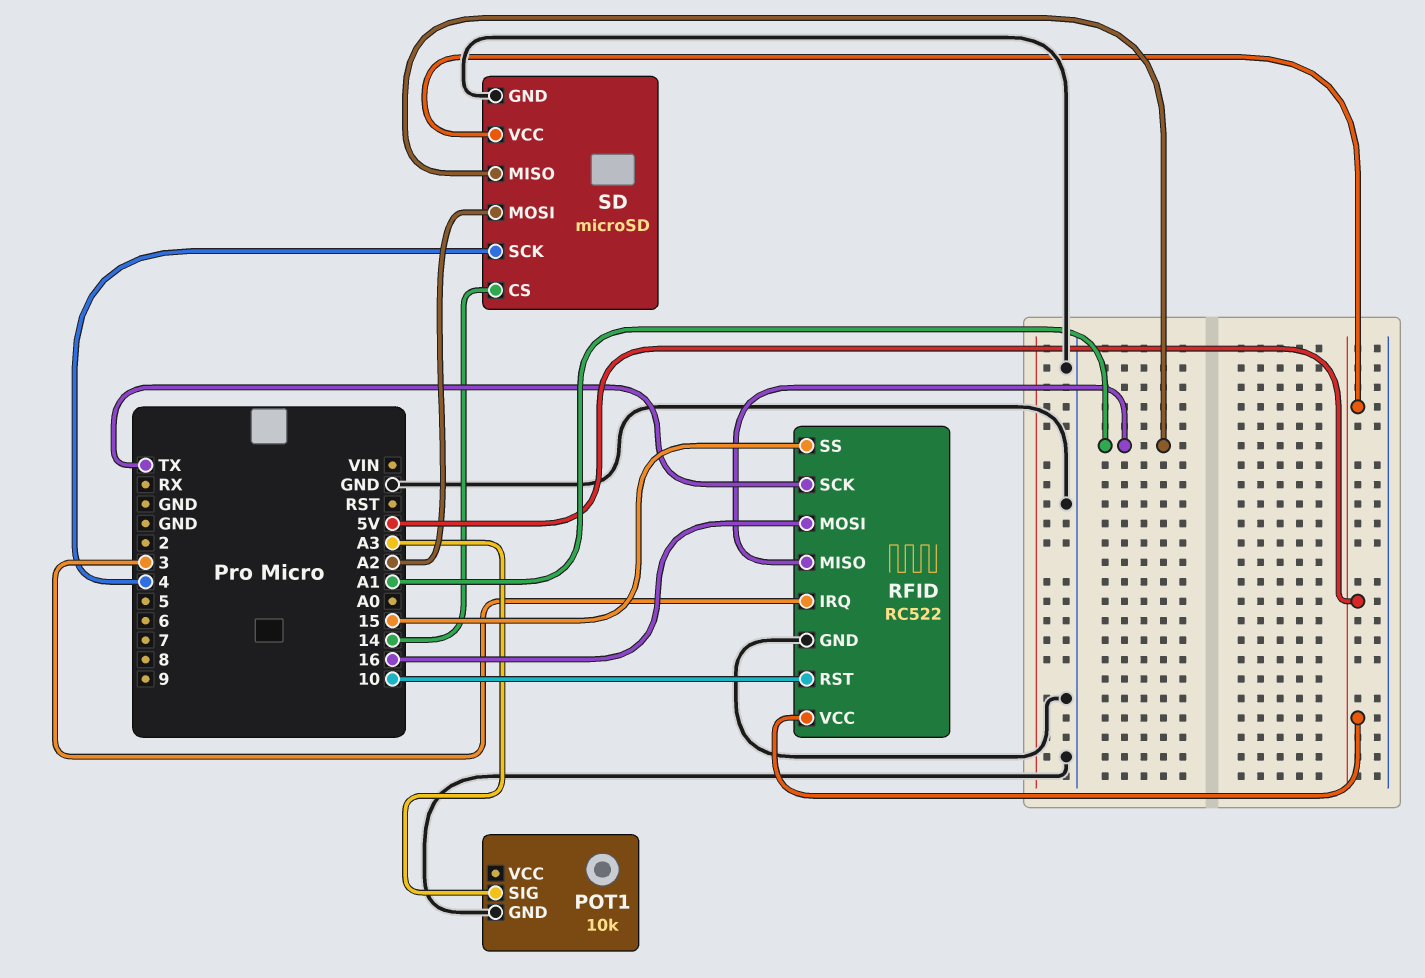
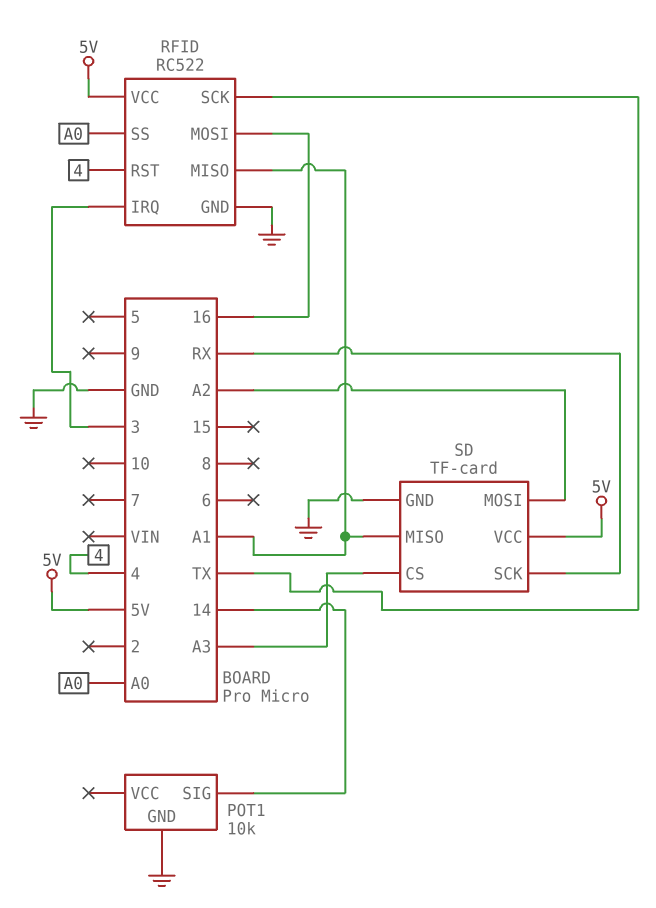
POT1 pin SIG: A3 -> 14
RFID pin RST: 10 -> 4
RFID pin SS: 15 -> A0
SD: microSD -> TF-card
SD pin CS: 14 -> A3
SD pin SCK: 4 -> RX

